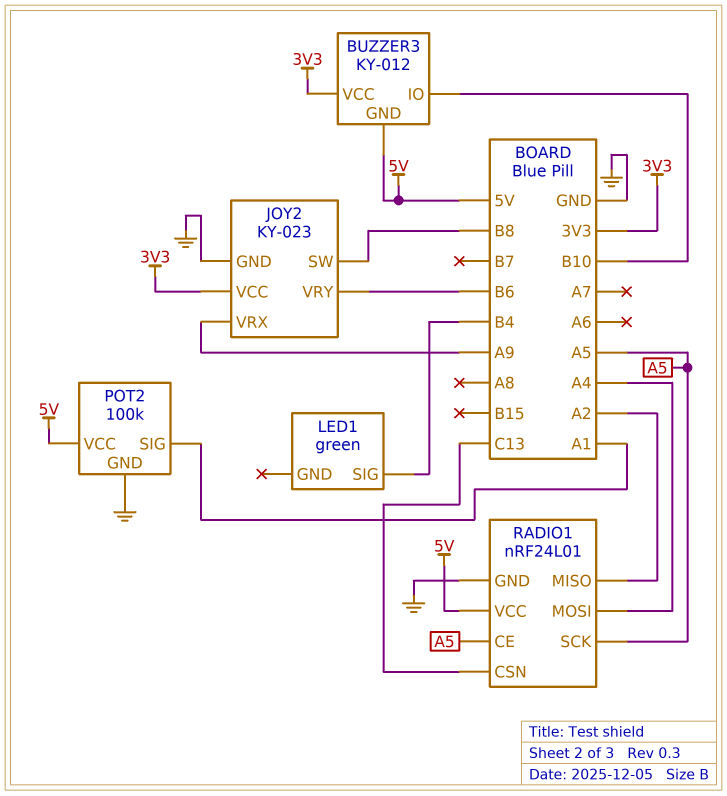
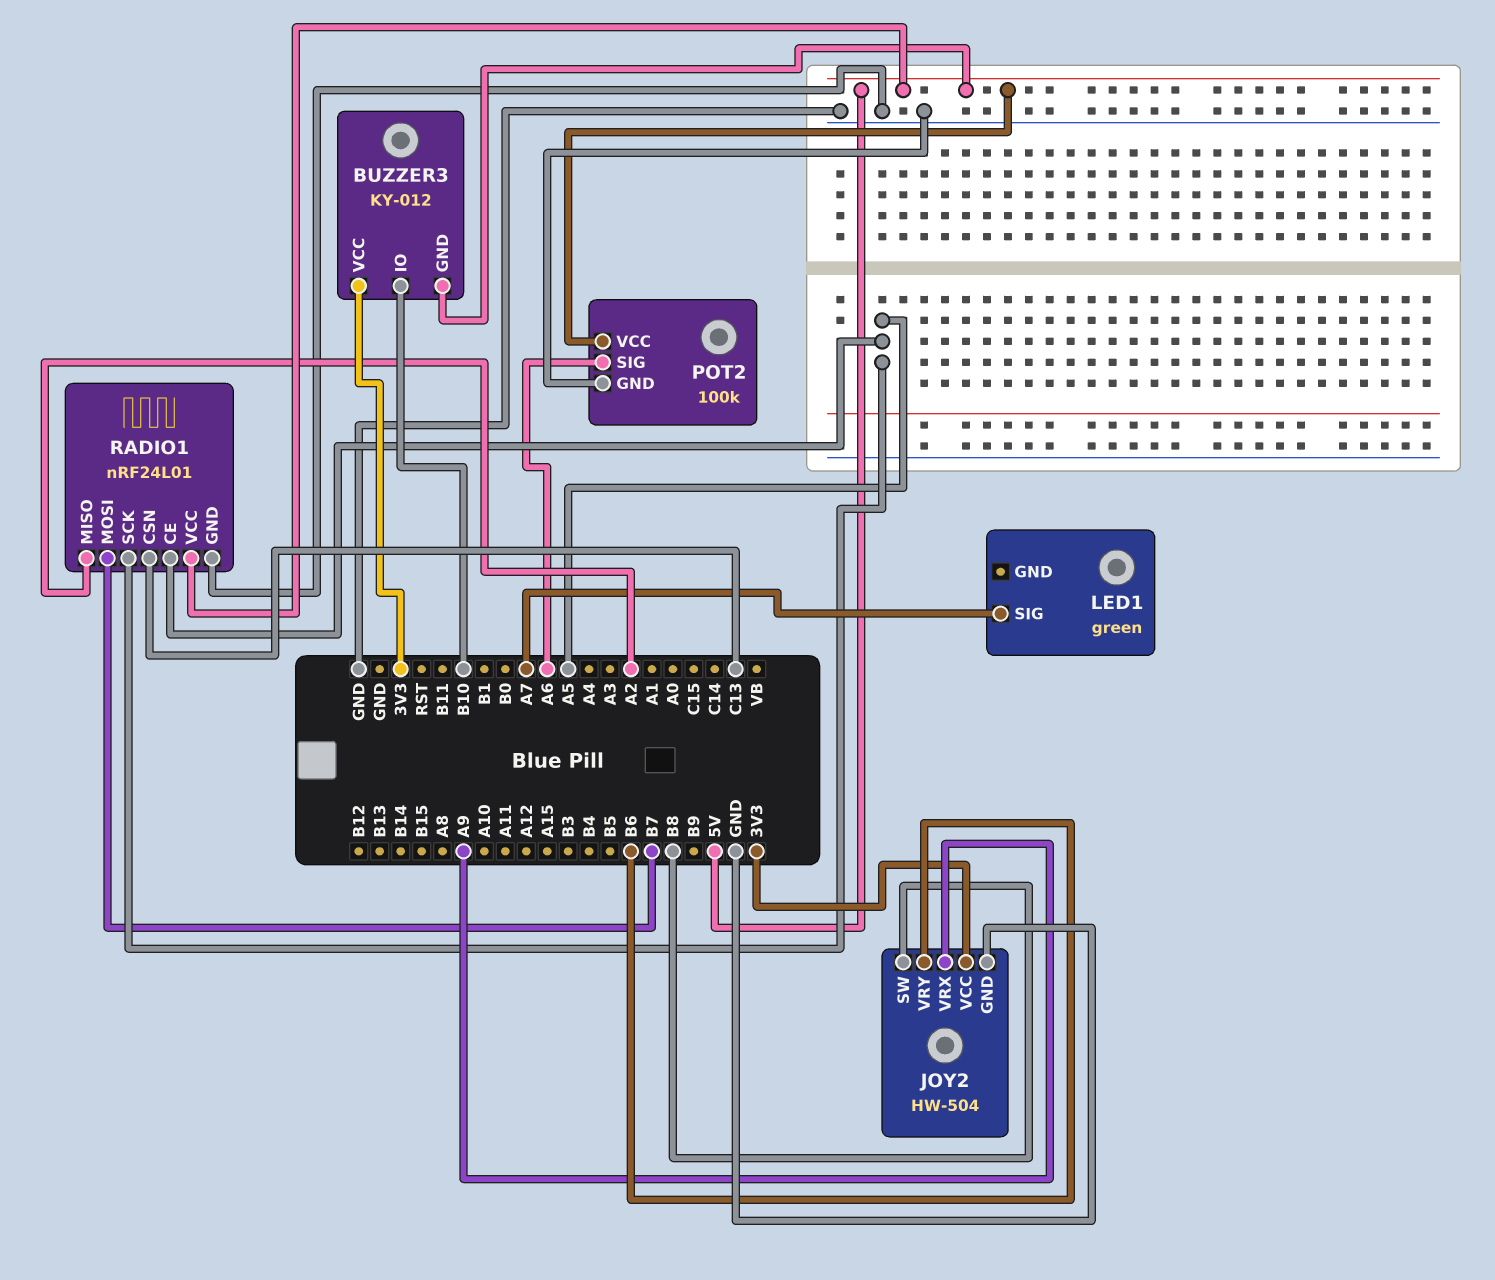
JOY2: KY-023 -> HW-504
LED1 pin SIG: B4 -> A7
POT2 pin SIG: A1 -> A6
RADIO1 pin MOSI: A4 -> B7

